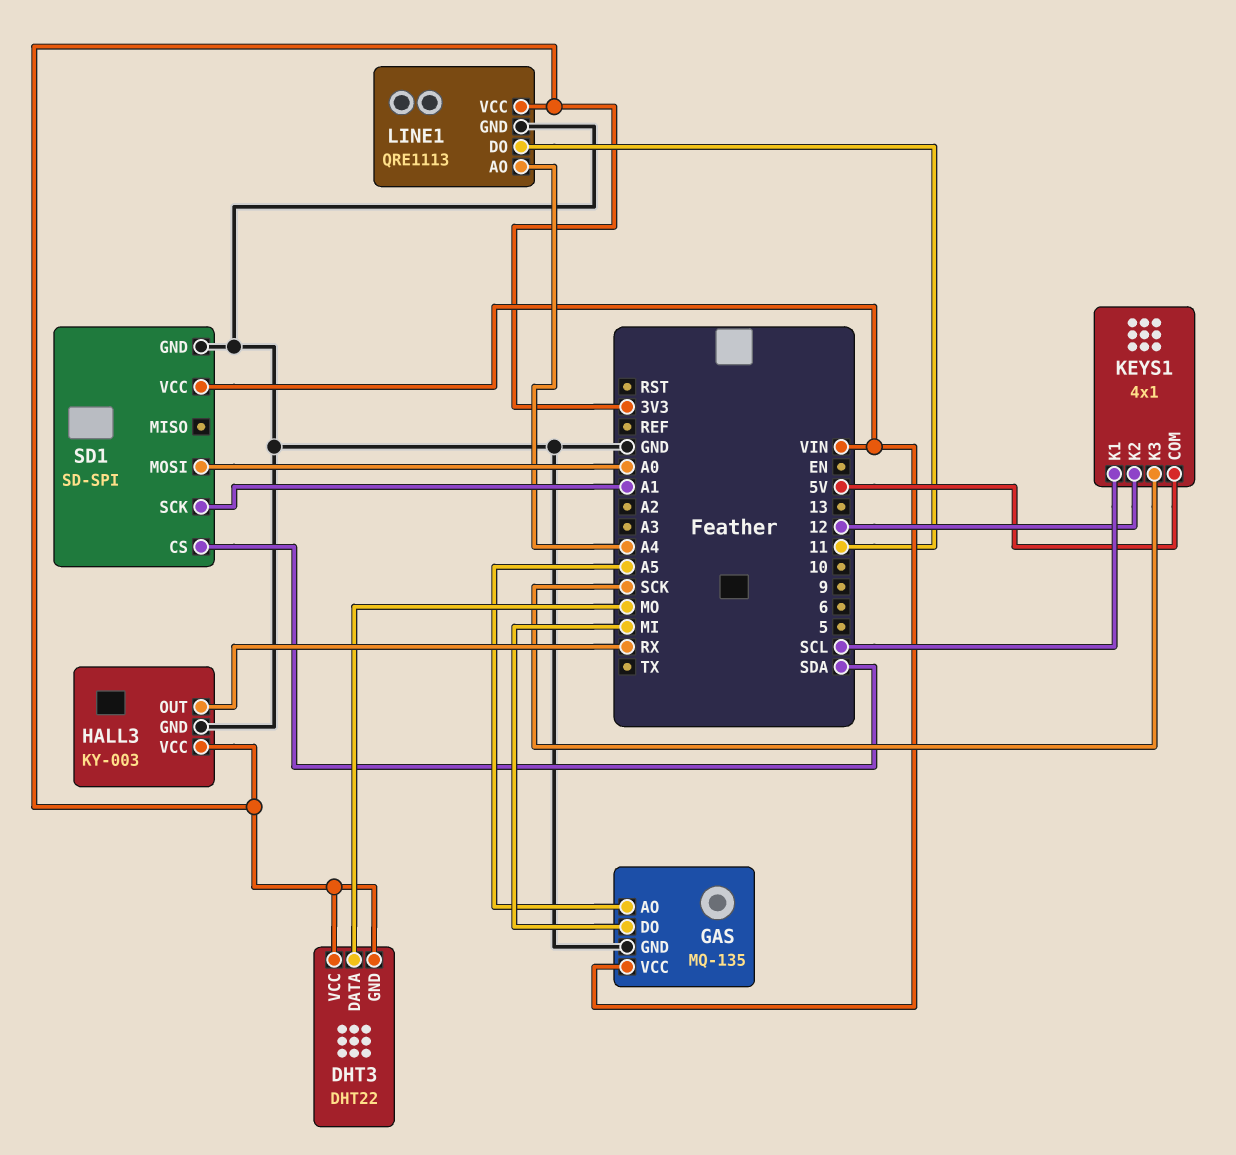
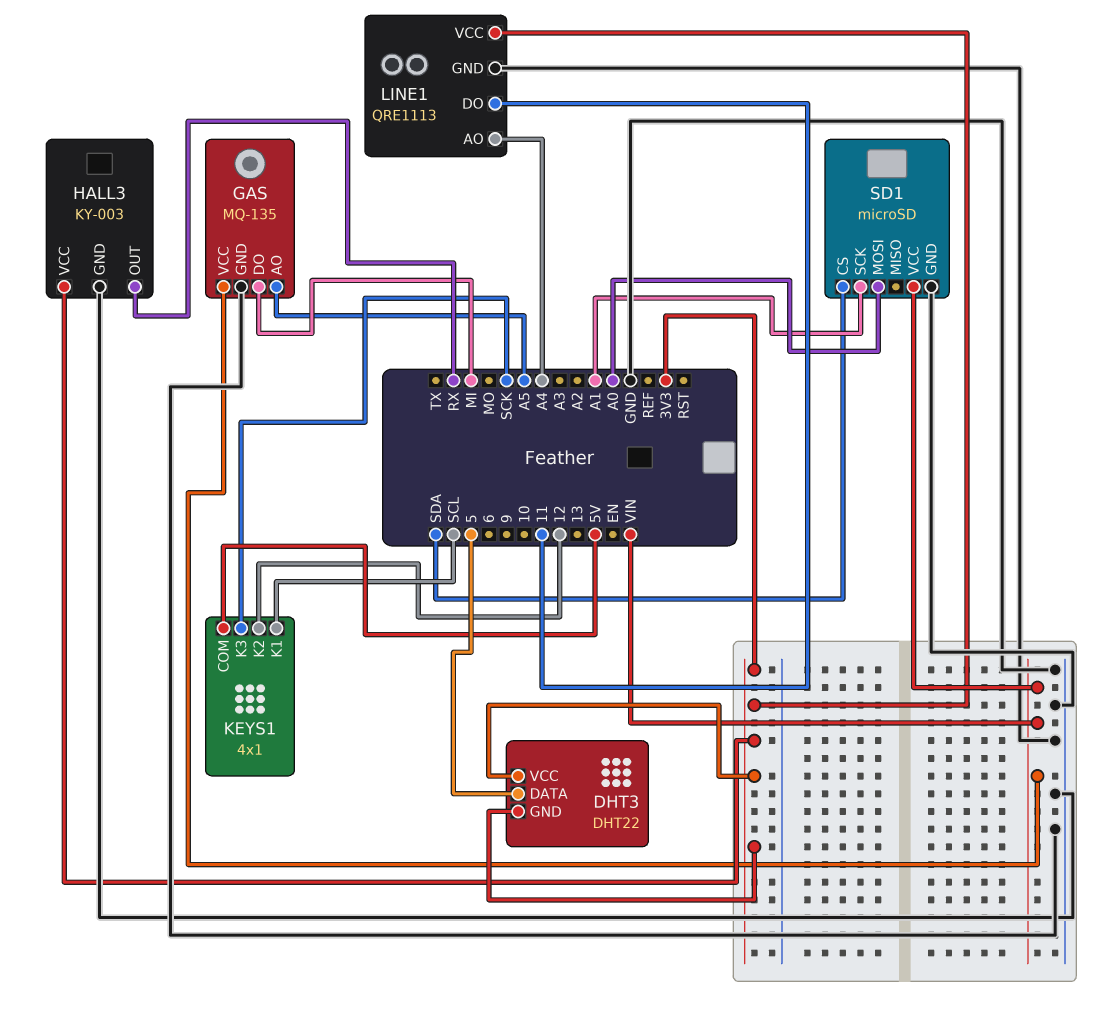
DHT3 pin DATA: MO -> 5
SD1: SD-SPI -> microSD

